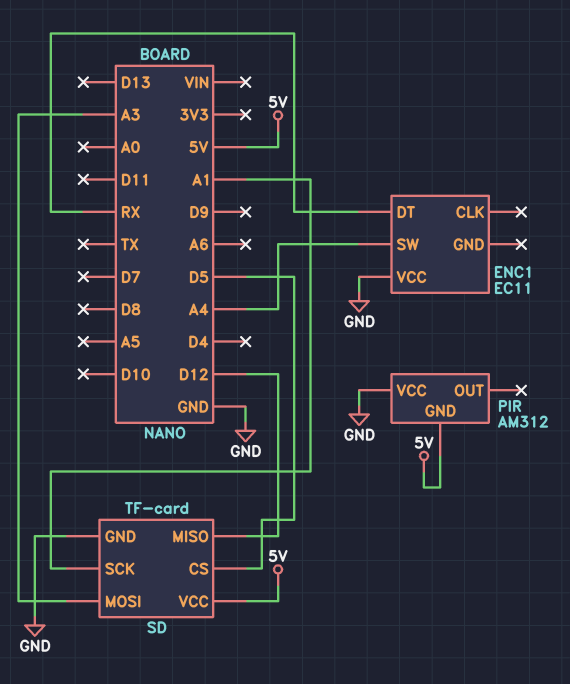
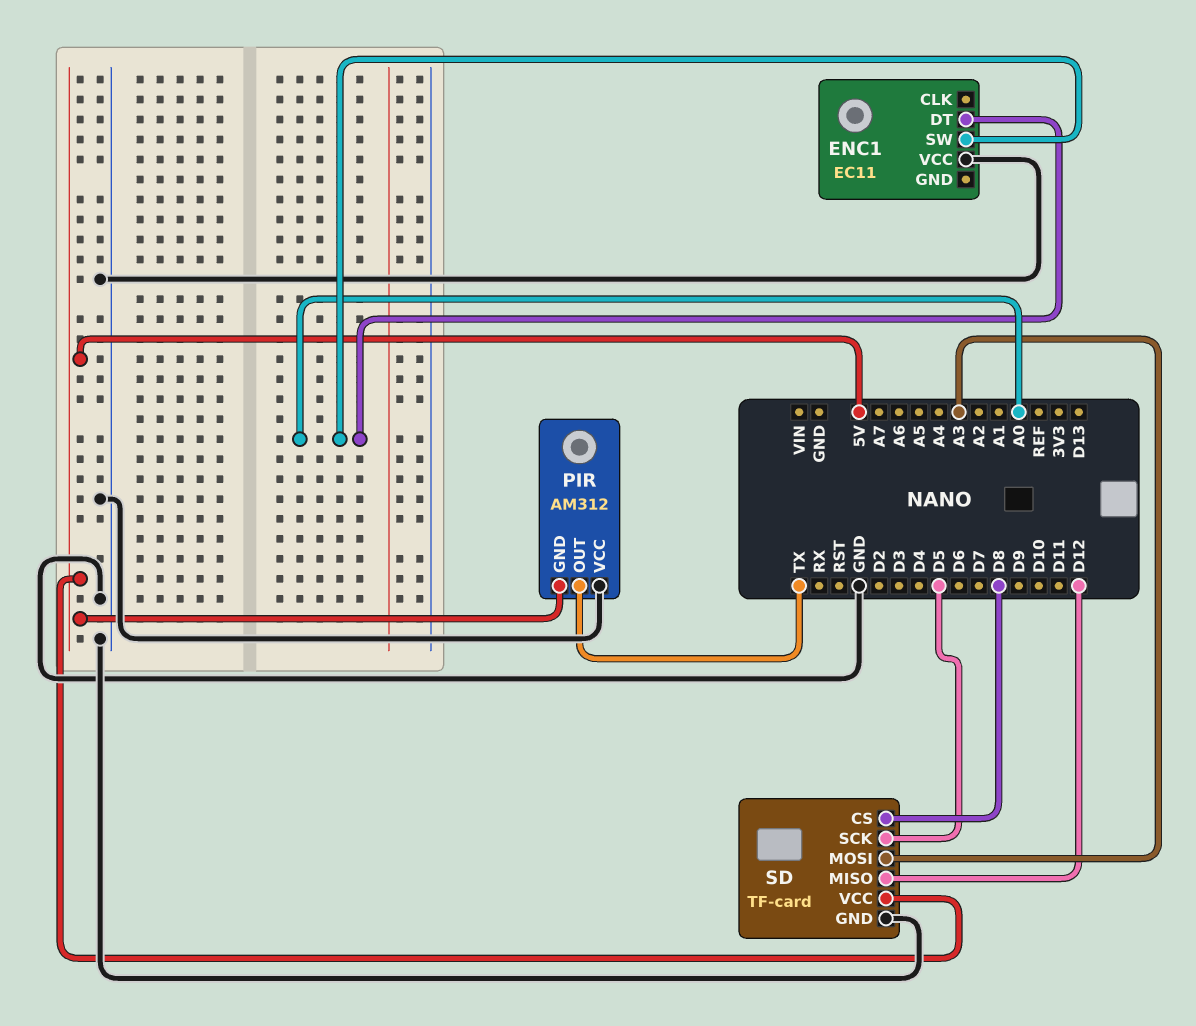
ENC1 pin DT: RX -> A0
ENC1 pin SW: A4 -> A0
PIR pin OUT: none -> TX
SD pin CS: D5 -> D8
SD pin SCK: A1 -> D5

